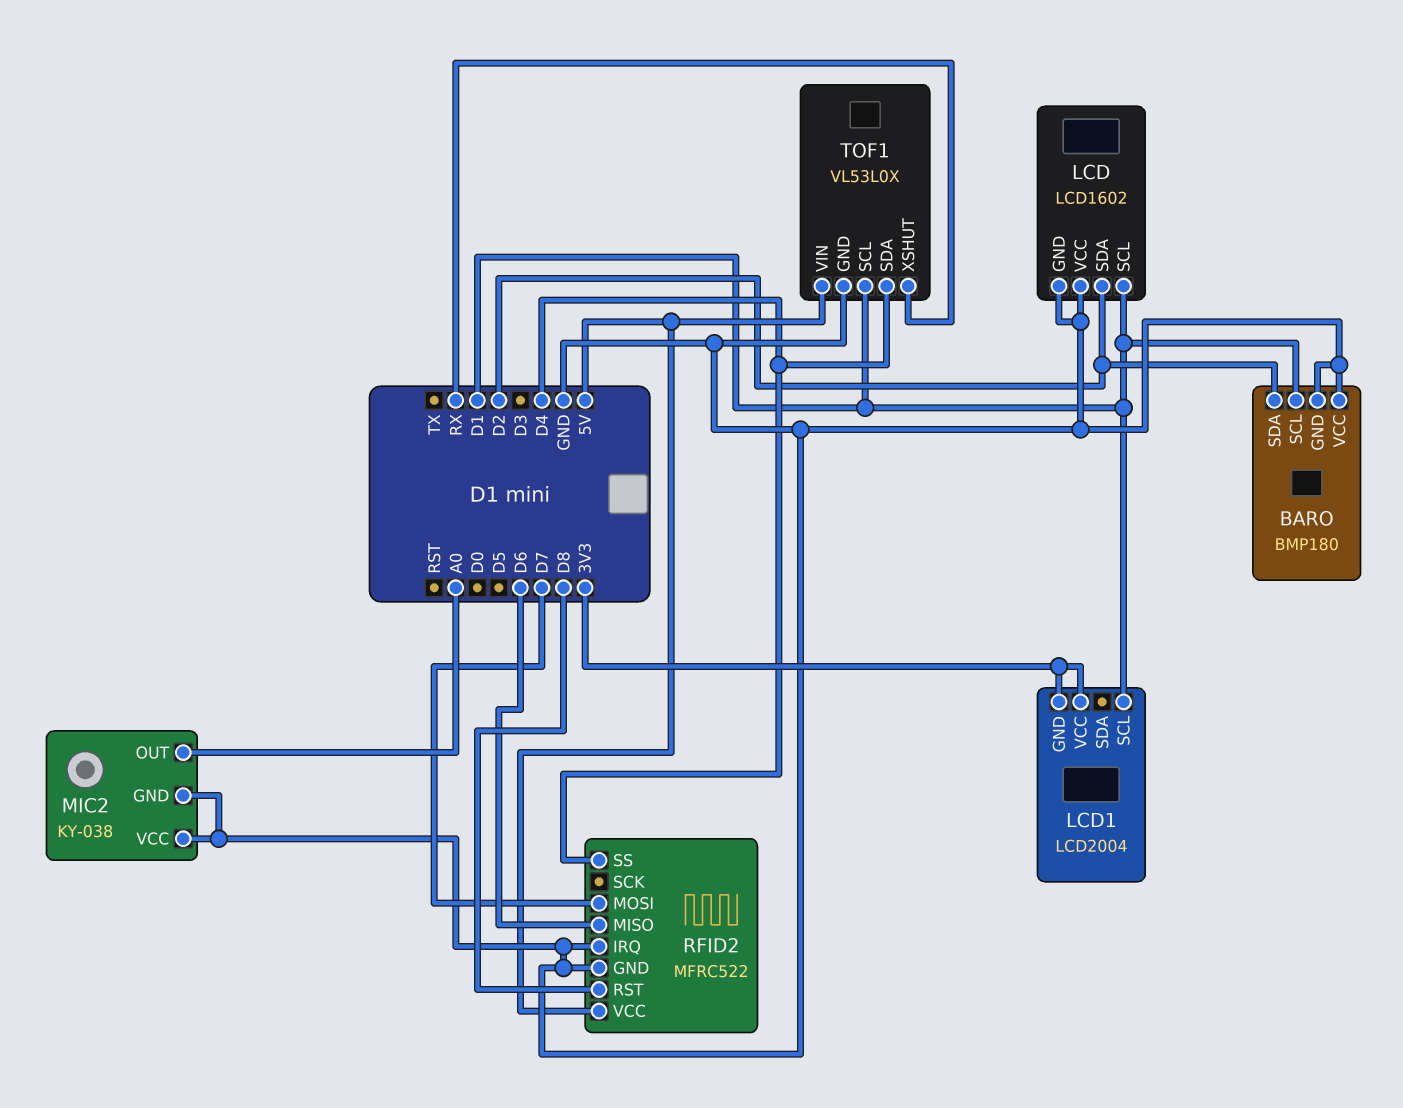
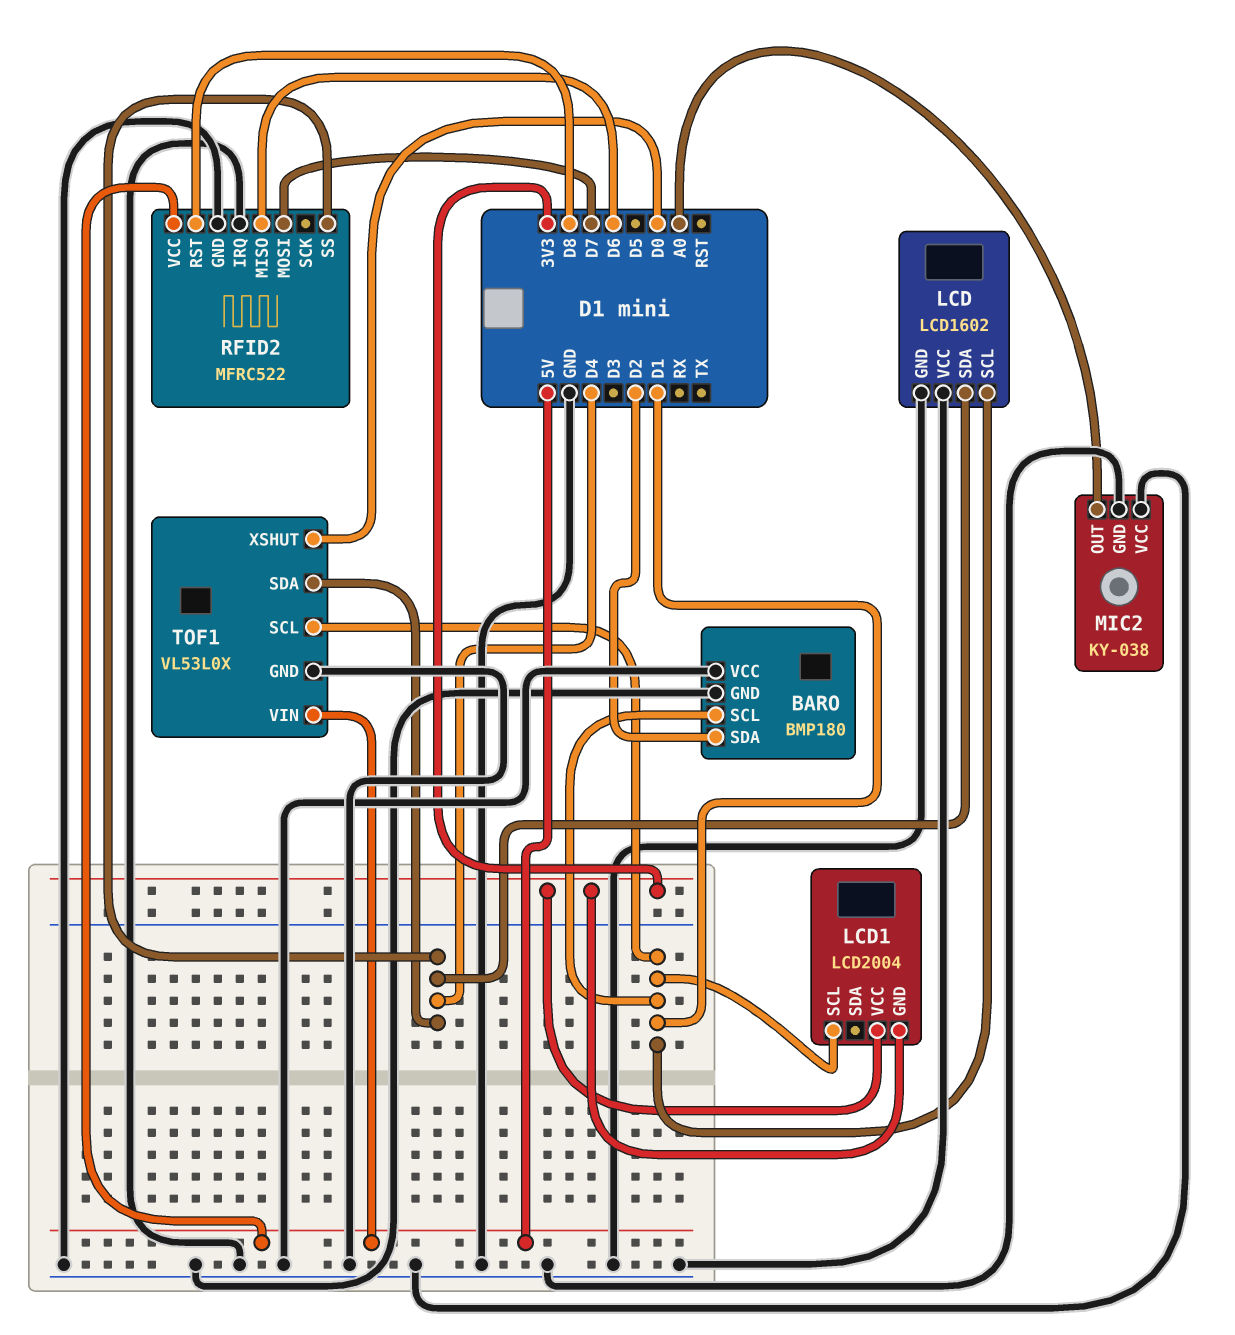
LCD pin SDA: D2 -> D4
TOF1 pin XSHUT: RX -> D0

